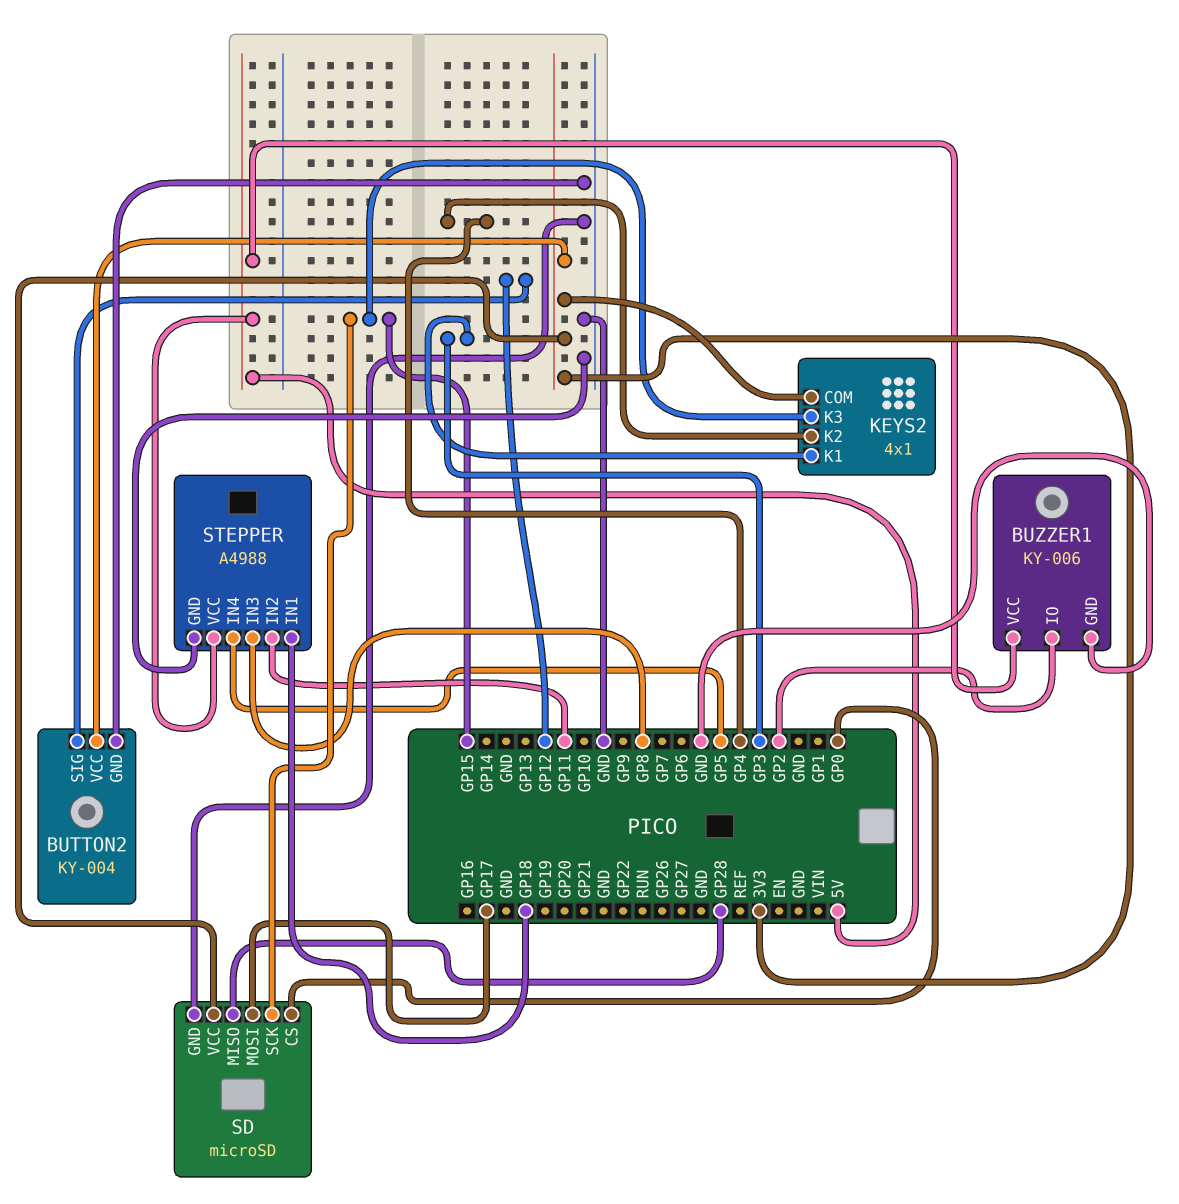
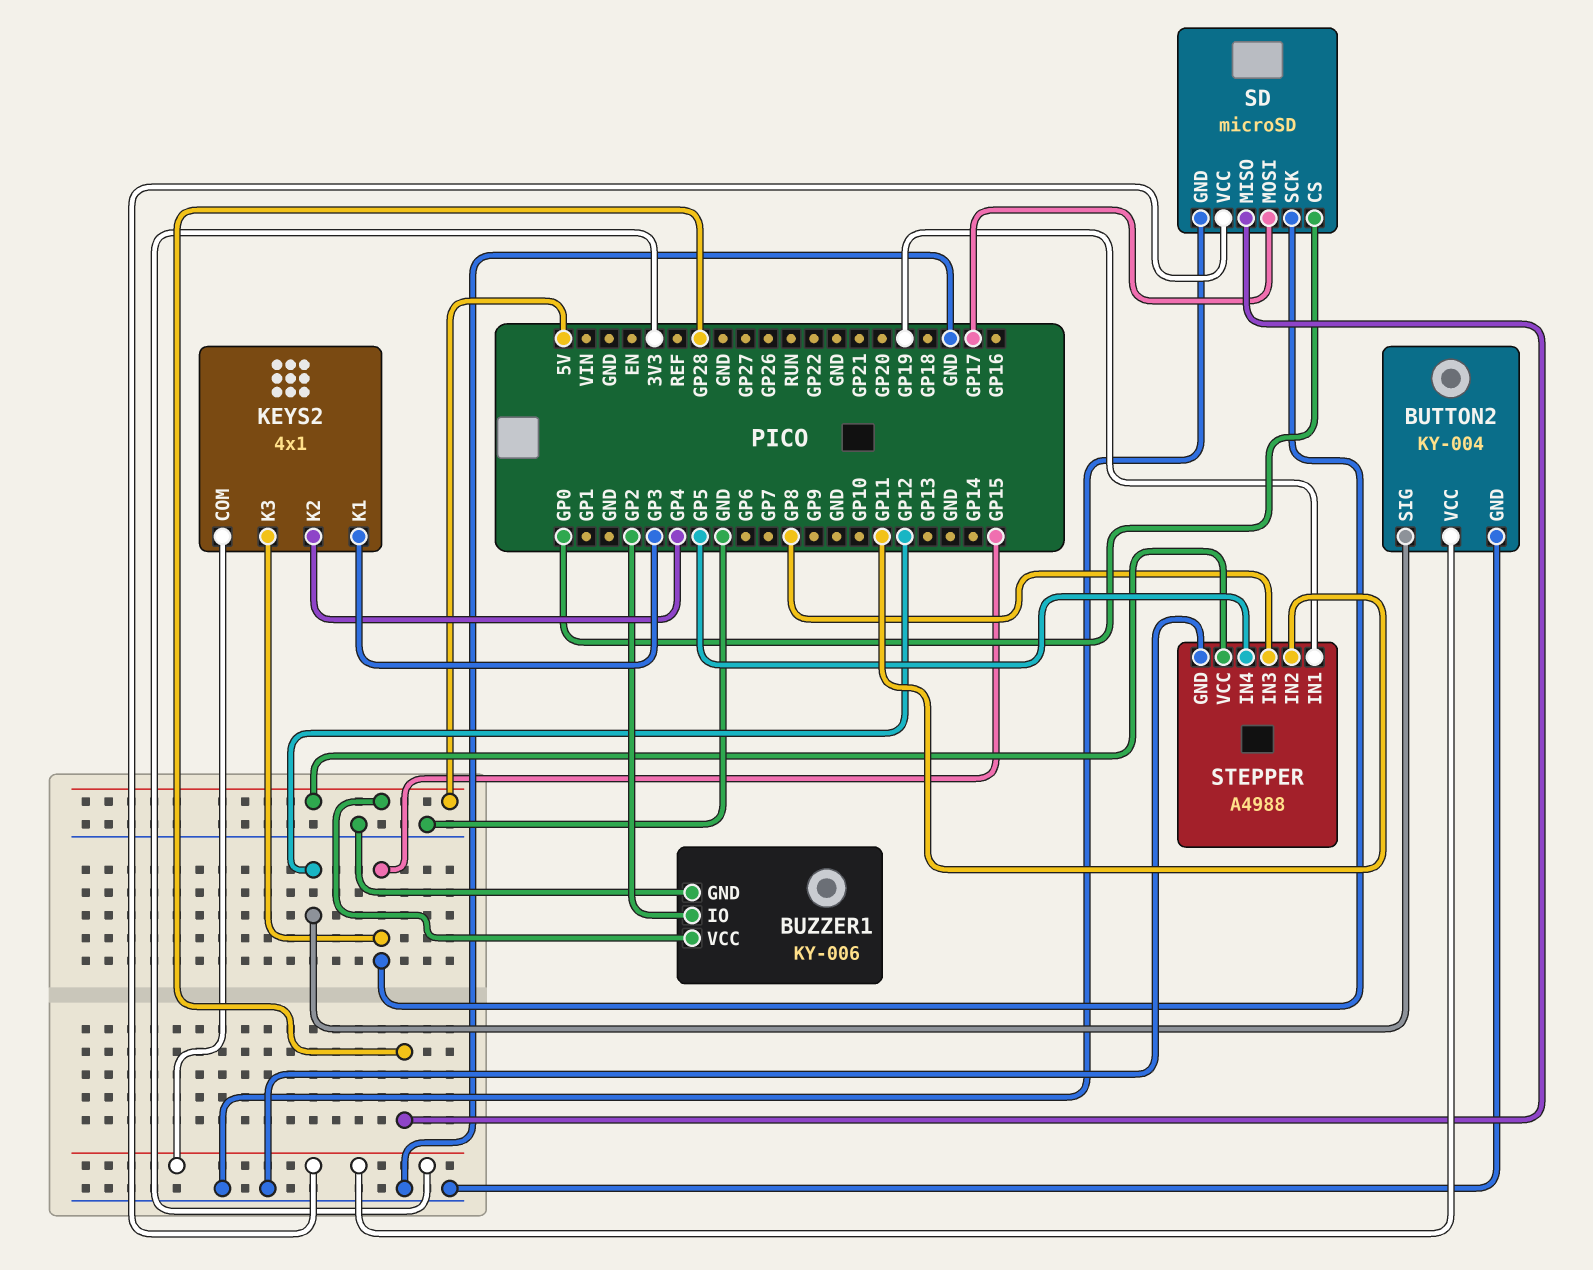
STEPPER pin IN1: GP18 -> GP19

